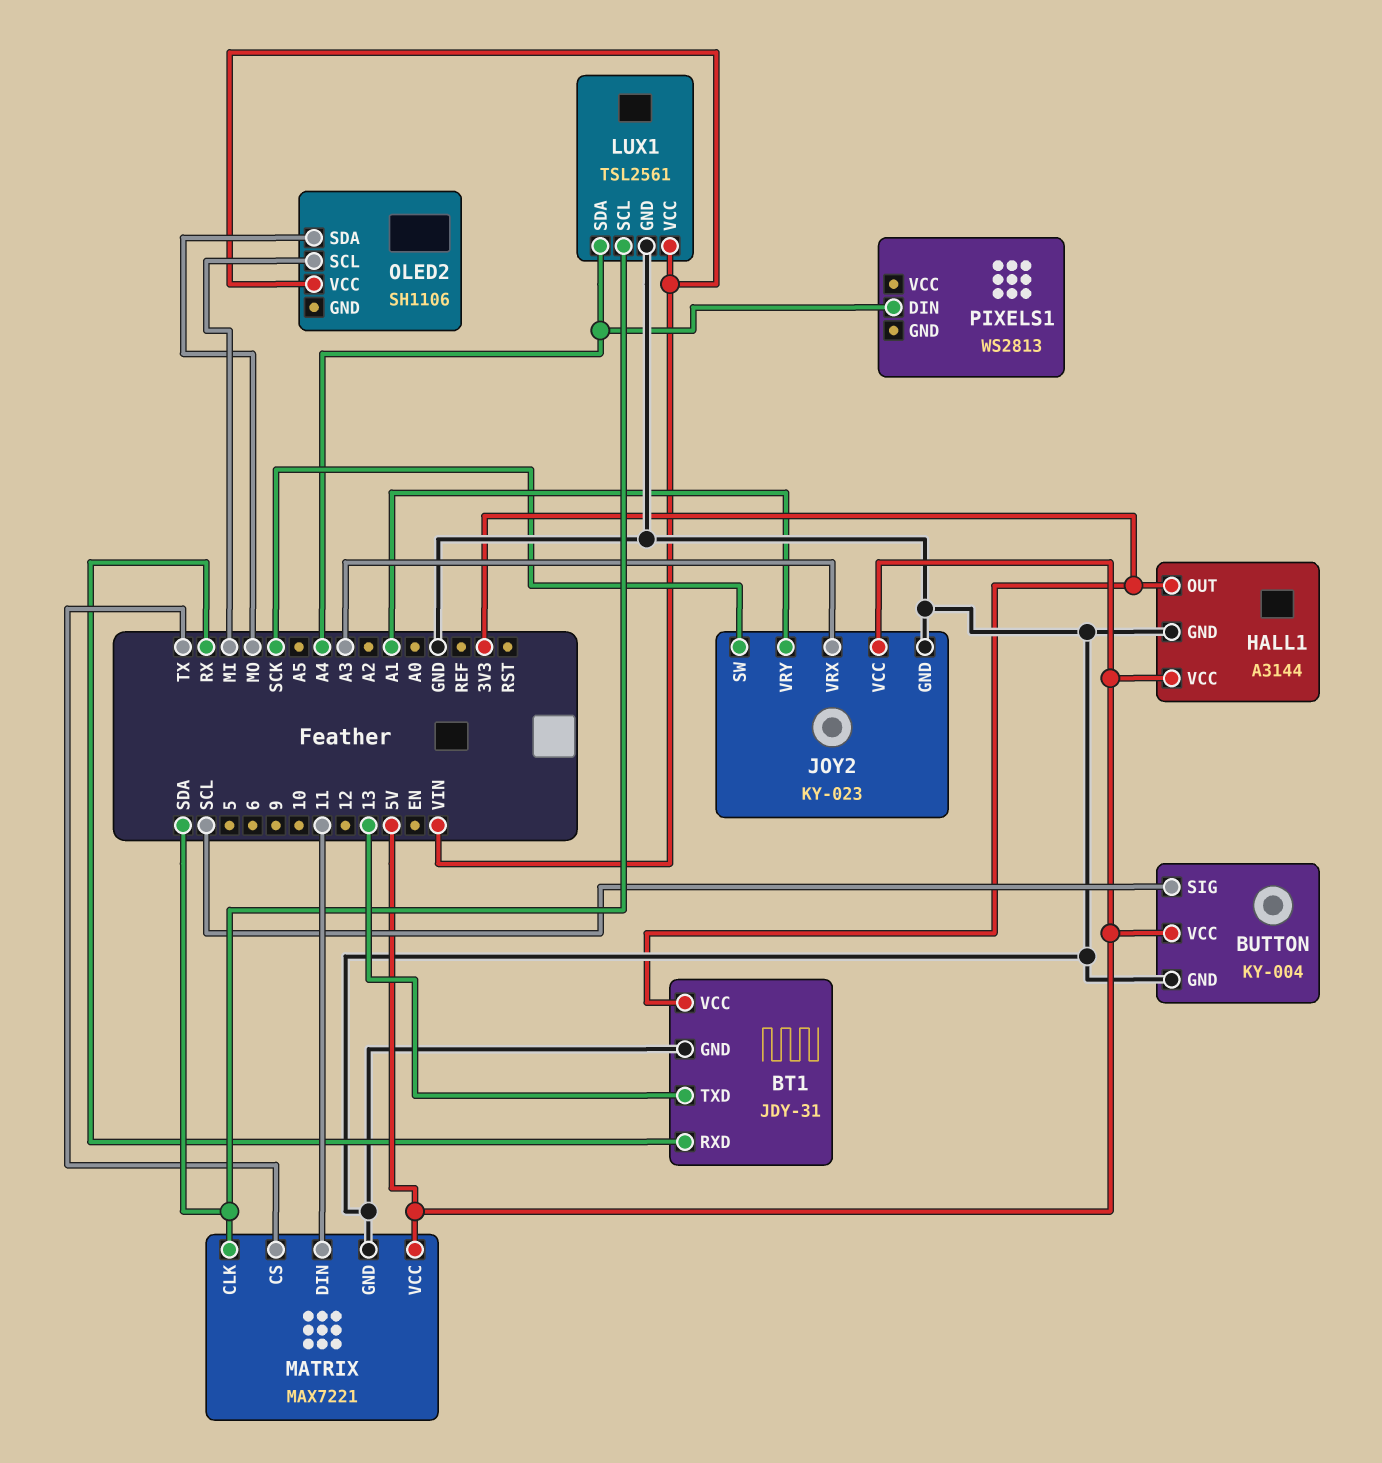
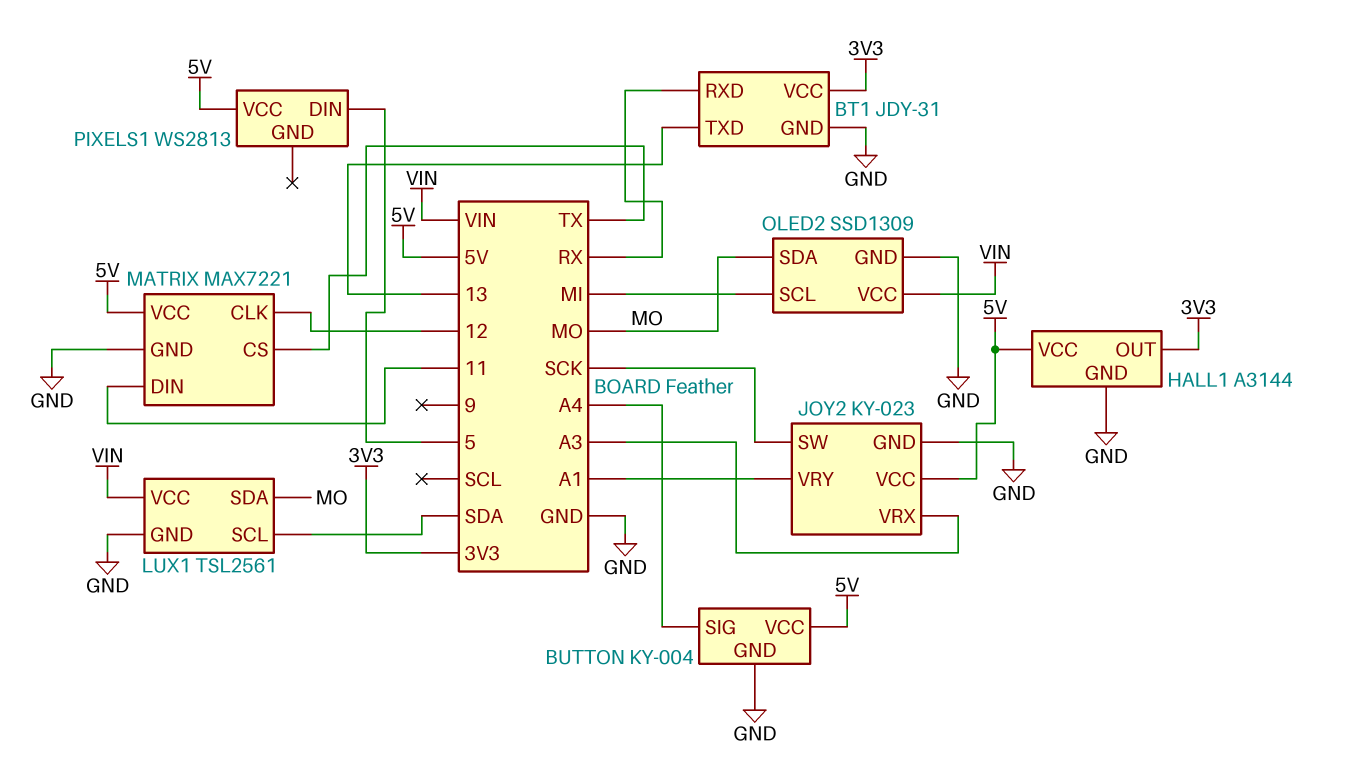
BUTTON pin SIG: SCL -> A4
LUX1 pin SDA: A4 -> MO
MATRIX pin CLK: SDA -> 12
OLED2: SH1106 -> SSD1309
OLED2 pin GND: none -> GND
PIXELS1 pin DIN: A4 -> 5
PIXELS1 pin VCC: none -> 5V

